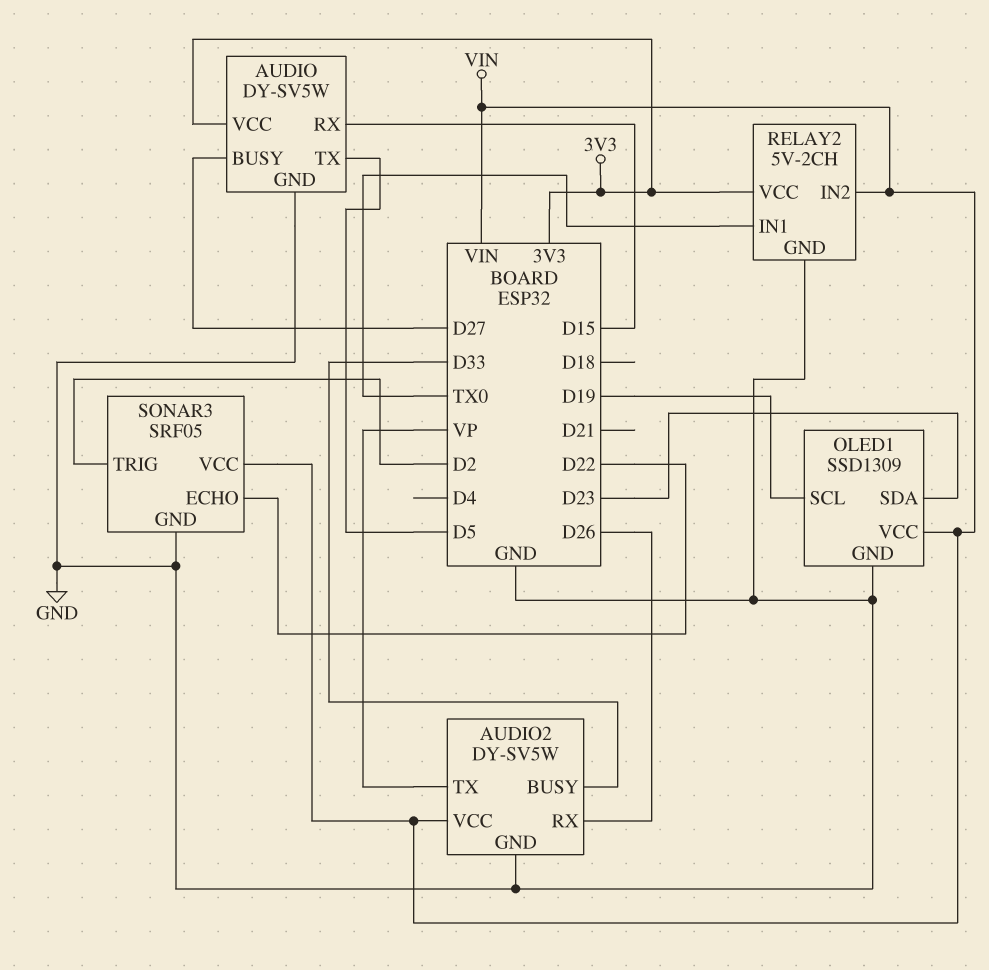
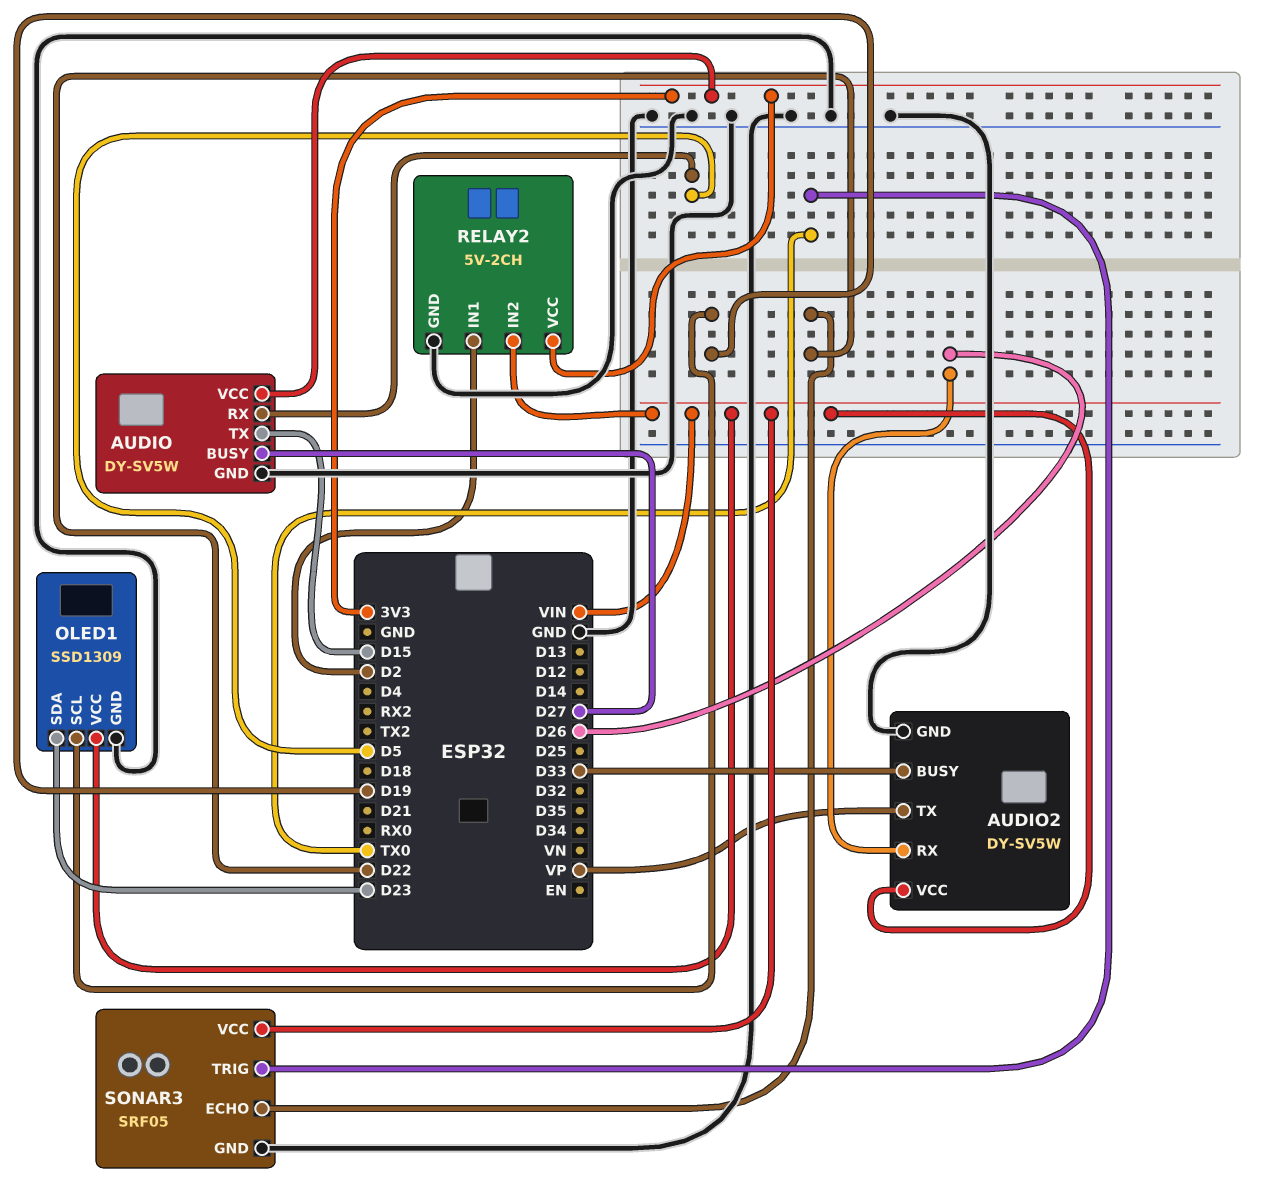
AUDIO pin RX: D15 -> D5
AUDIO pin TX: D5 -> D15
RELAY2 pin IN1: TX0 -> D2
SONAR3 pin TRIG: D2 -> TX0

